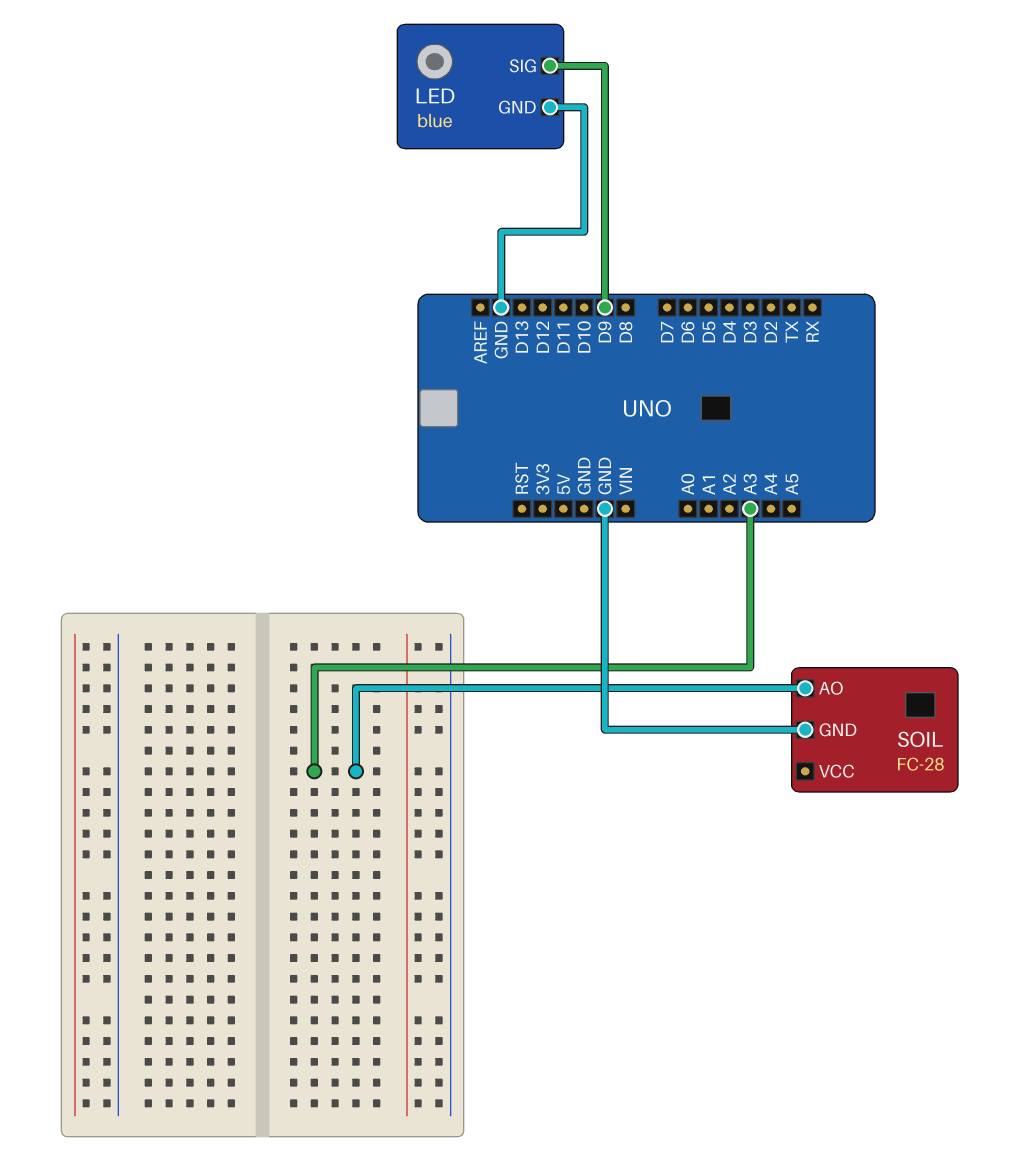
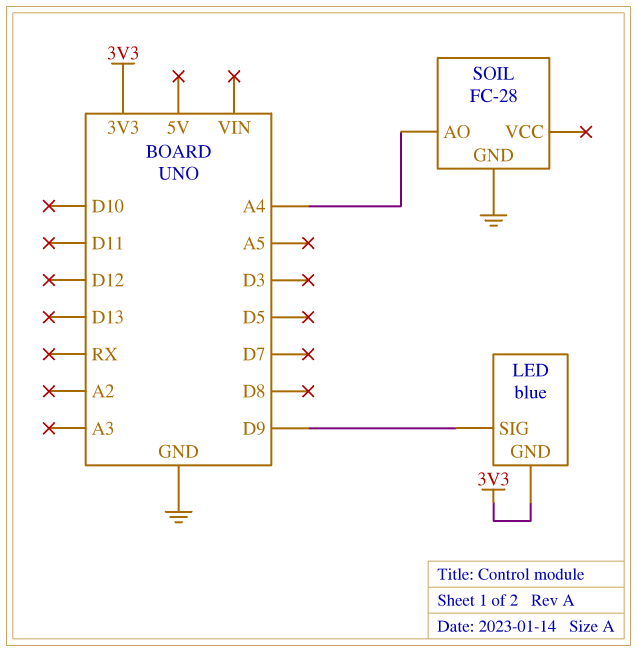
LED pin GND: GND -> 3V3
SOIL pin AO: A3 -> A4

